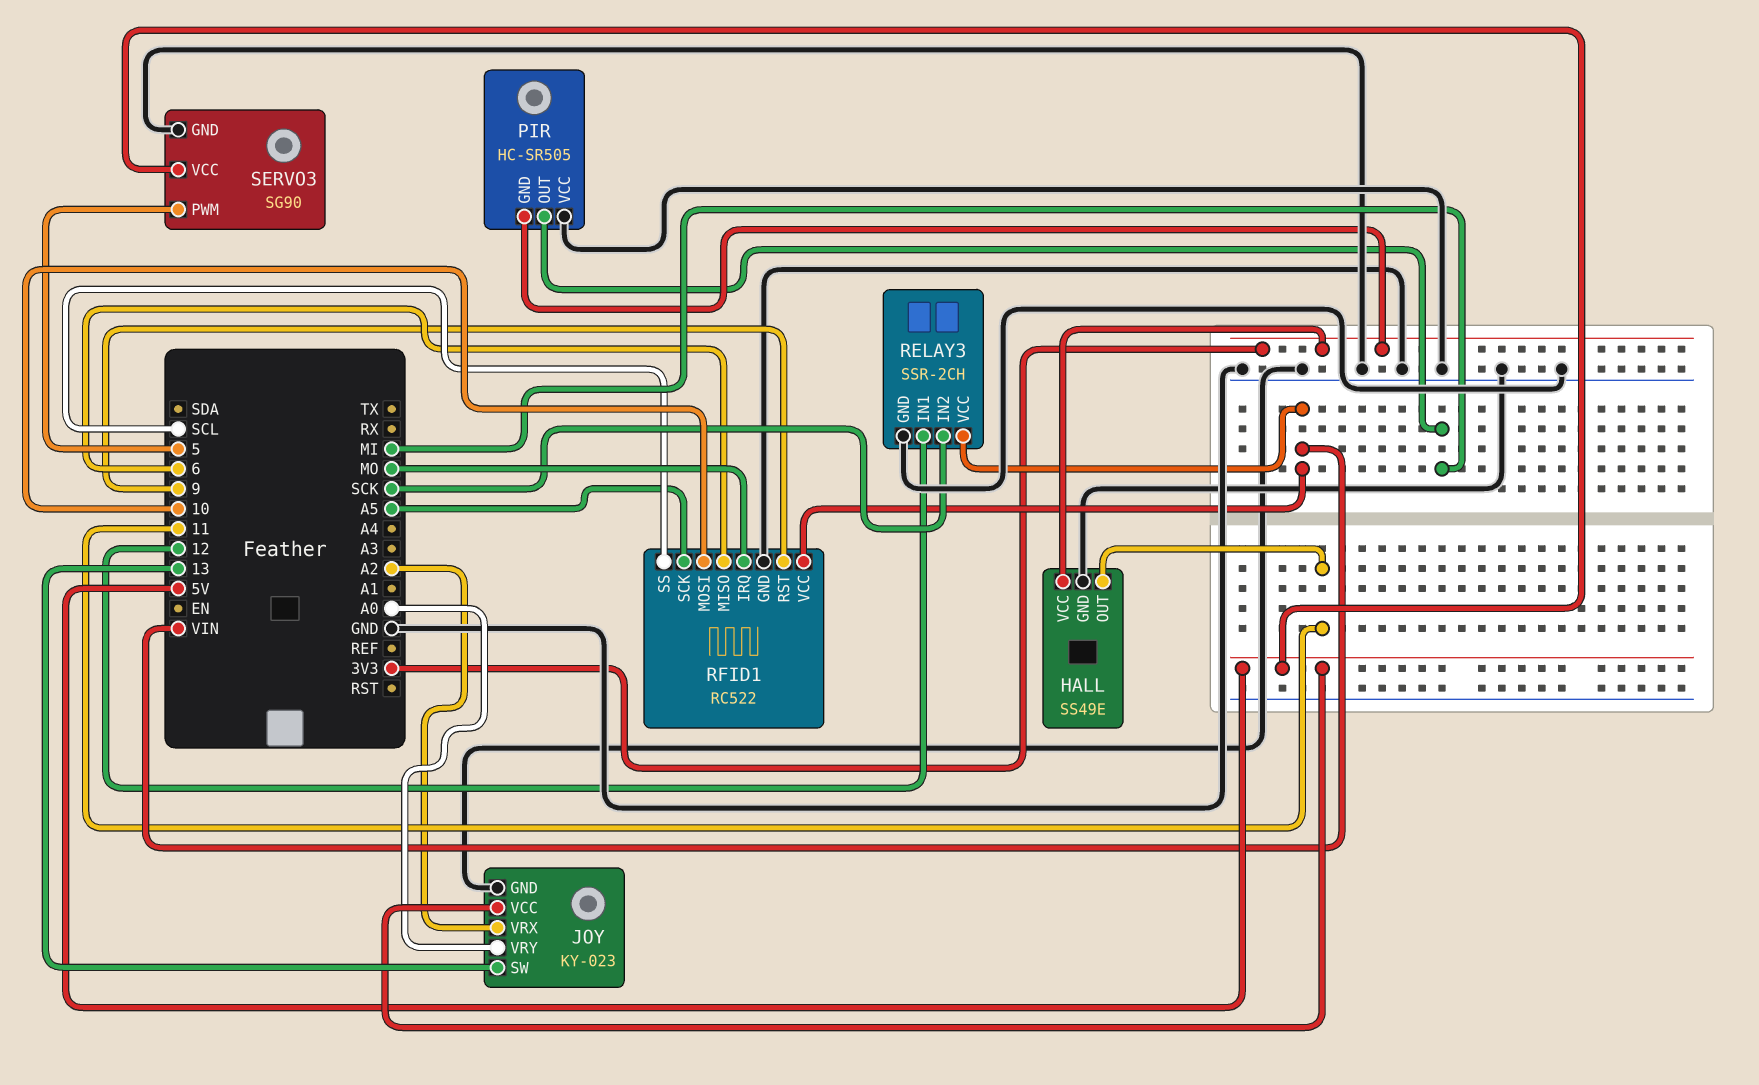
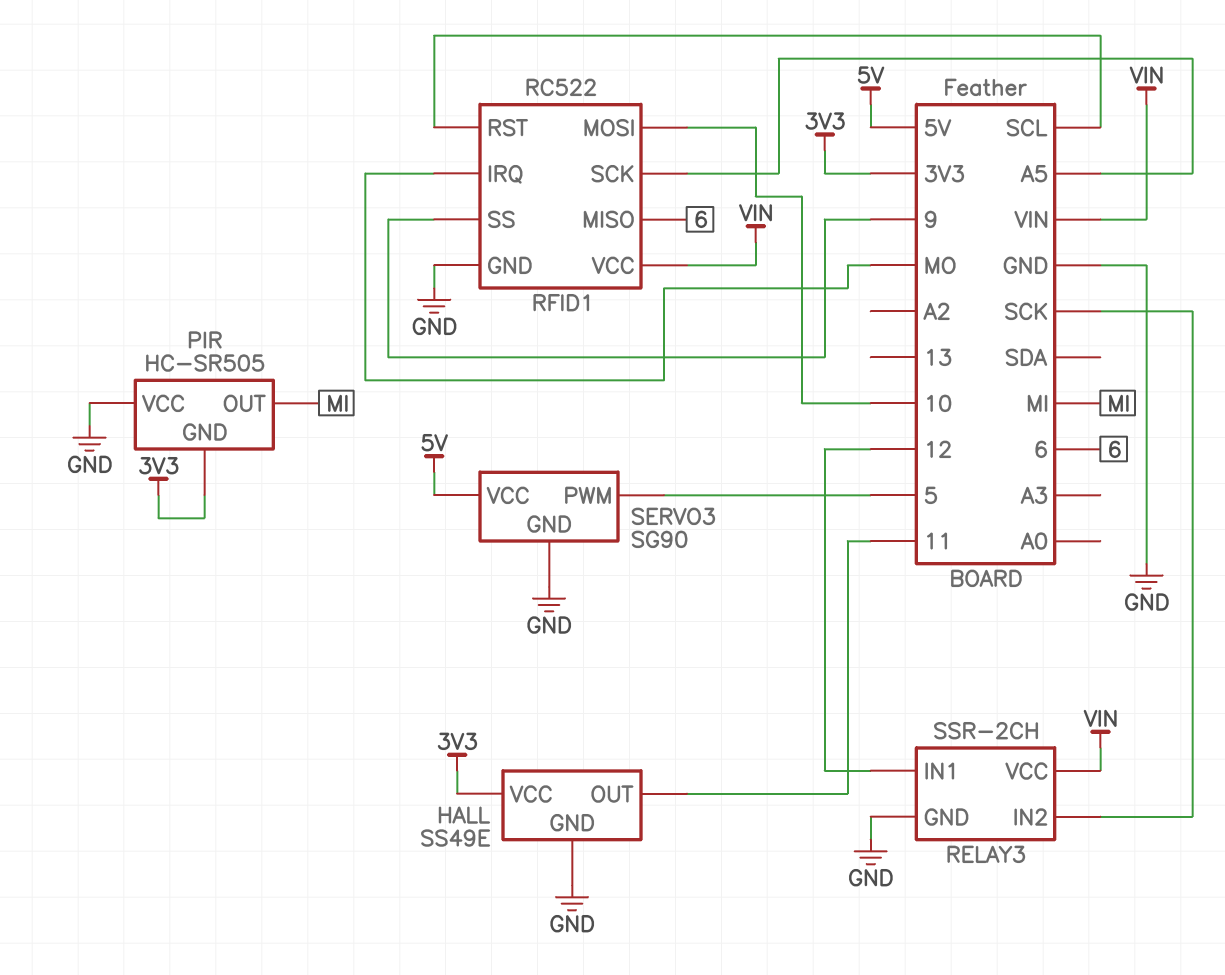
JOY: KY-023 -> none
JOY pin GND: GND -> none
JOY pin SW: 13 -> none
JOY pin VCC: 5V -> none
JOY pin VRX: A2 -> none
JOY pin VRY: A0 -> none
RFID1 pin RST: 9 -> SCL
RFID1 pin SS: SCL -> 9

